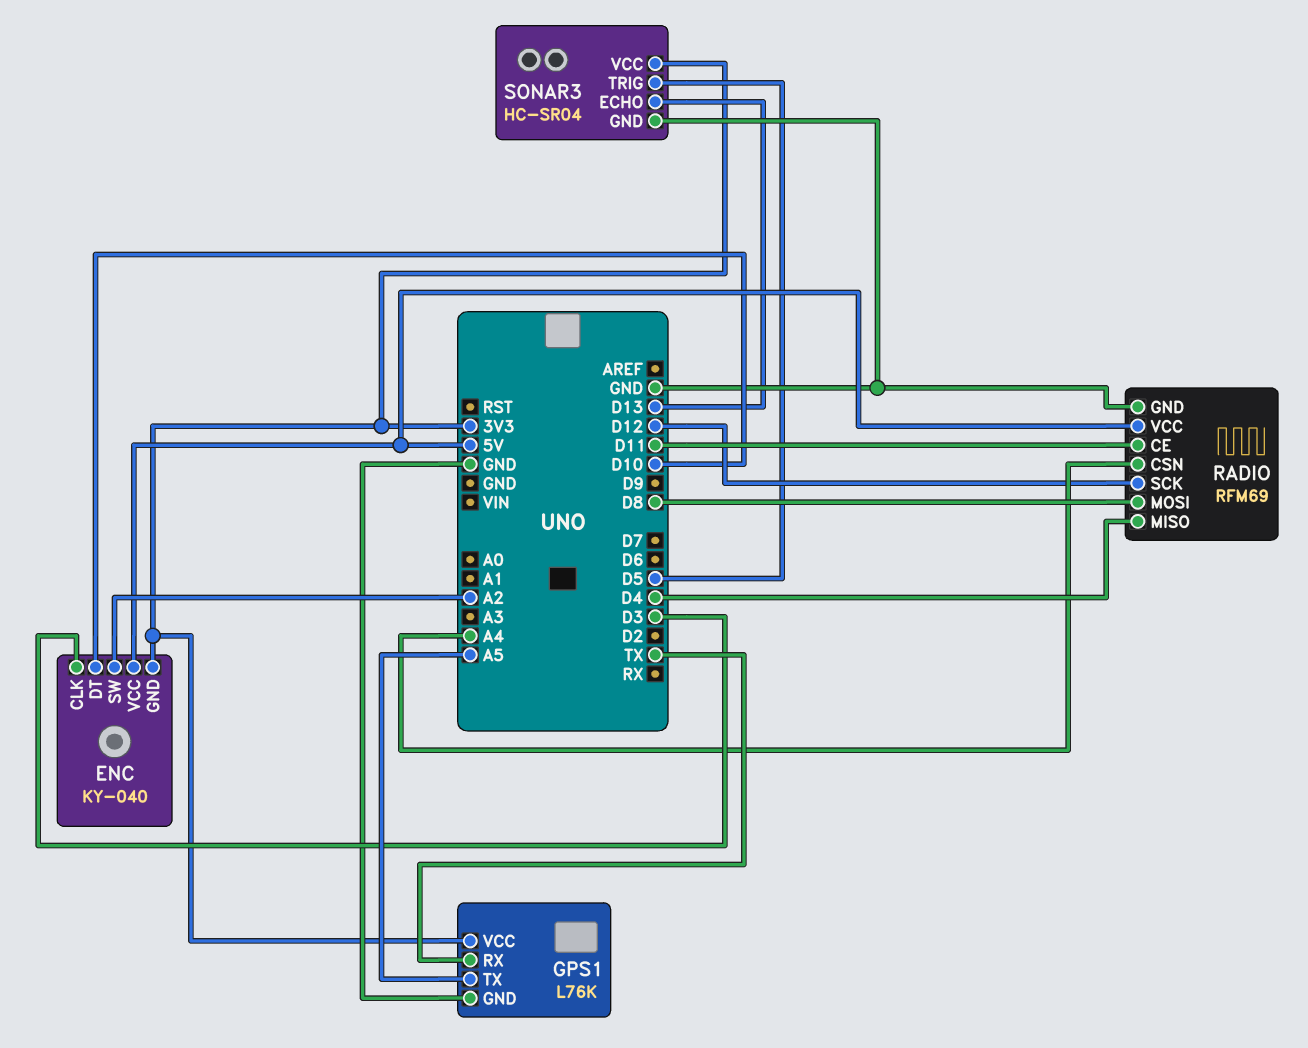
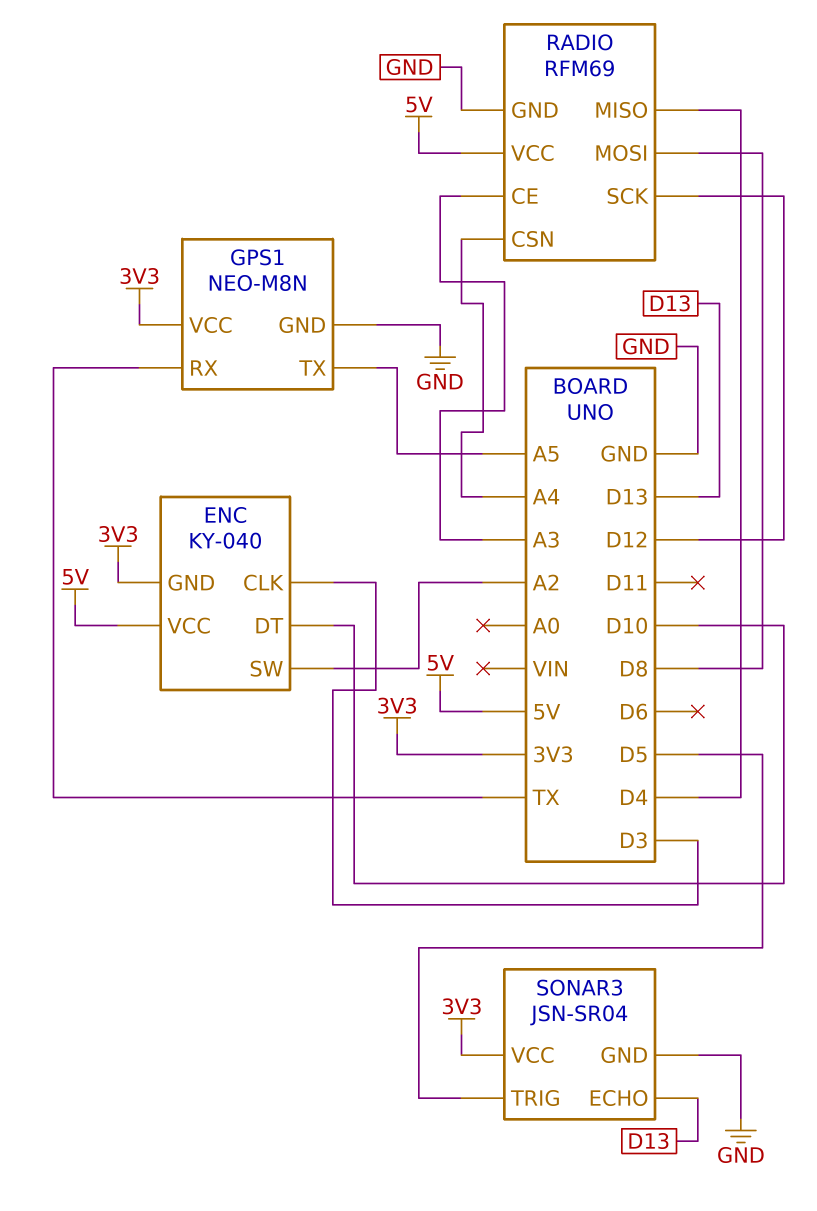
GPS1: L76K -> NEO-M8N
RADIO pin CE: D11 -> A3
SONAR3: HC-SR04 -> JSN-SR04

